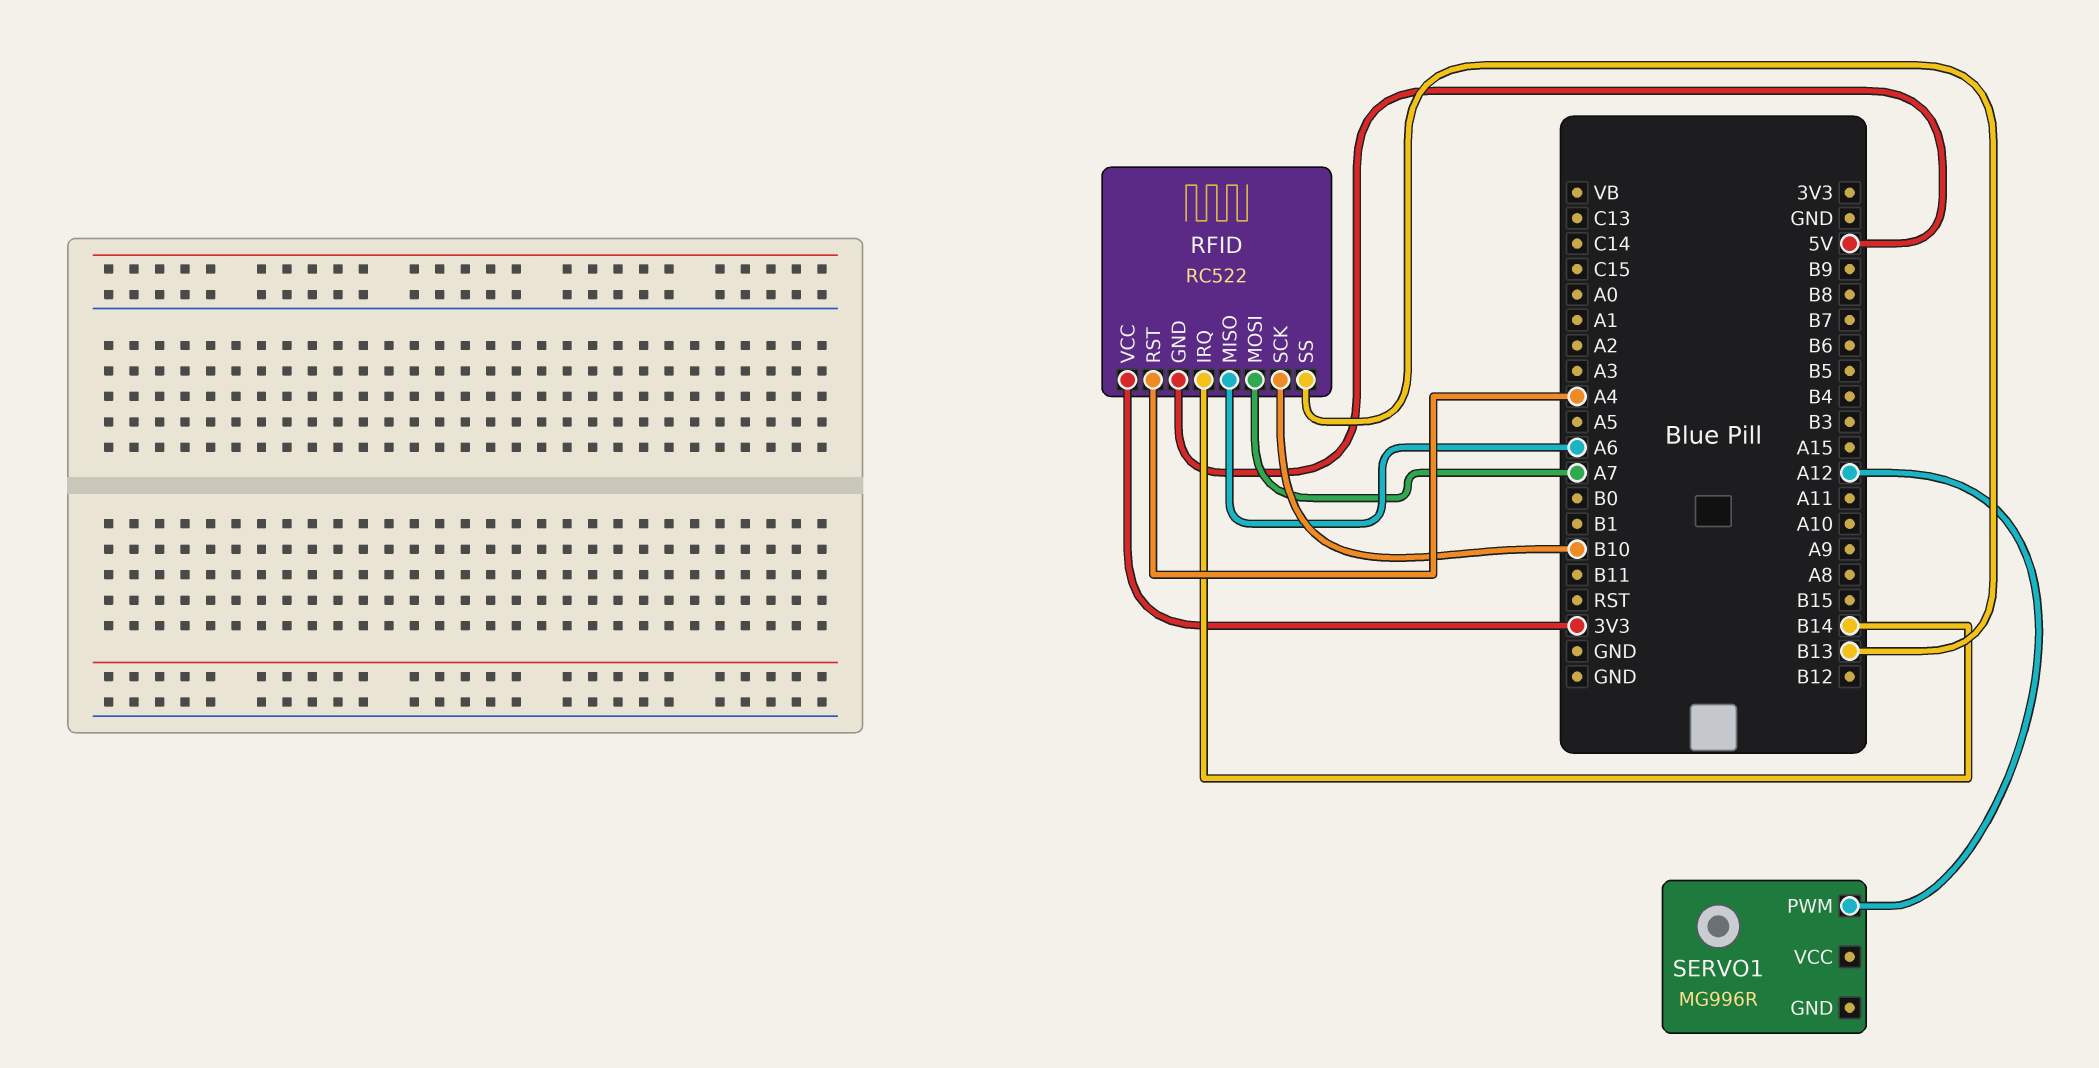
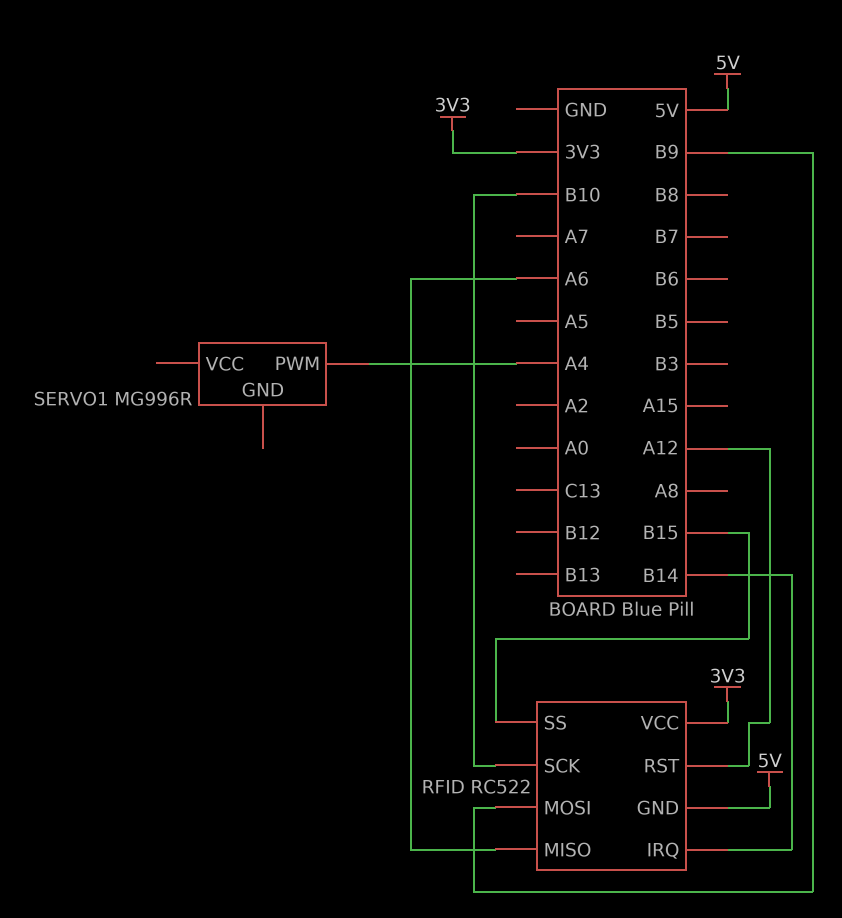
RFID pin MOSI: A7 -> B9
RFID pin RST: A4 -> A12
RFID pin SS: B13 -> B15
SERVO1 pin PWM: A12 -> A4

